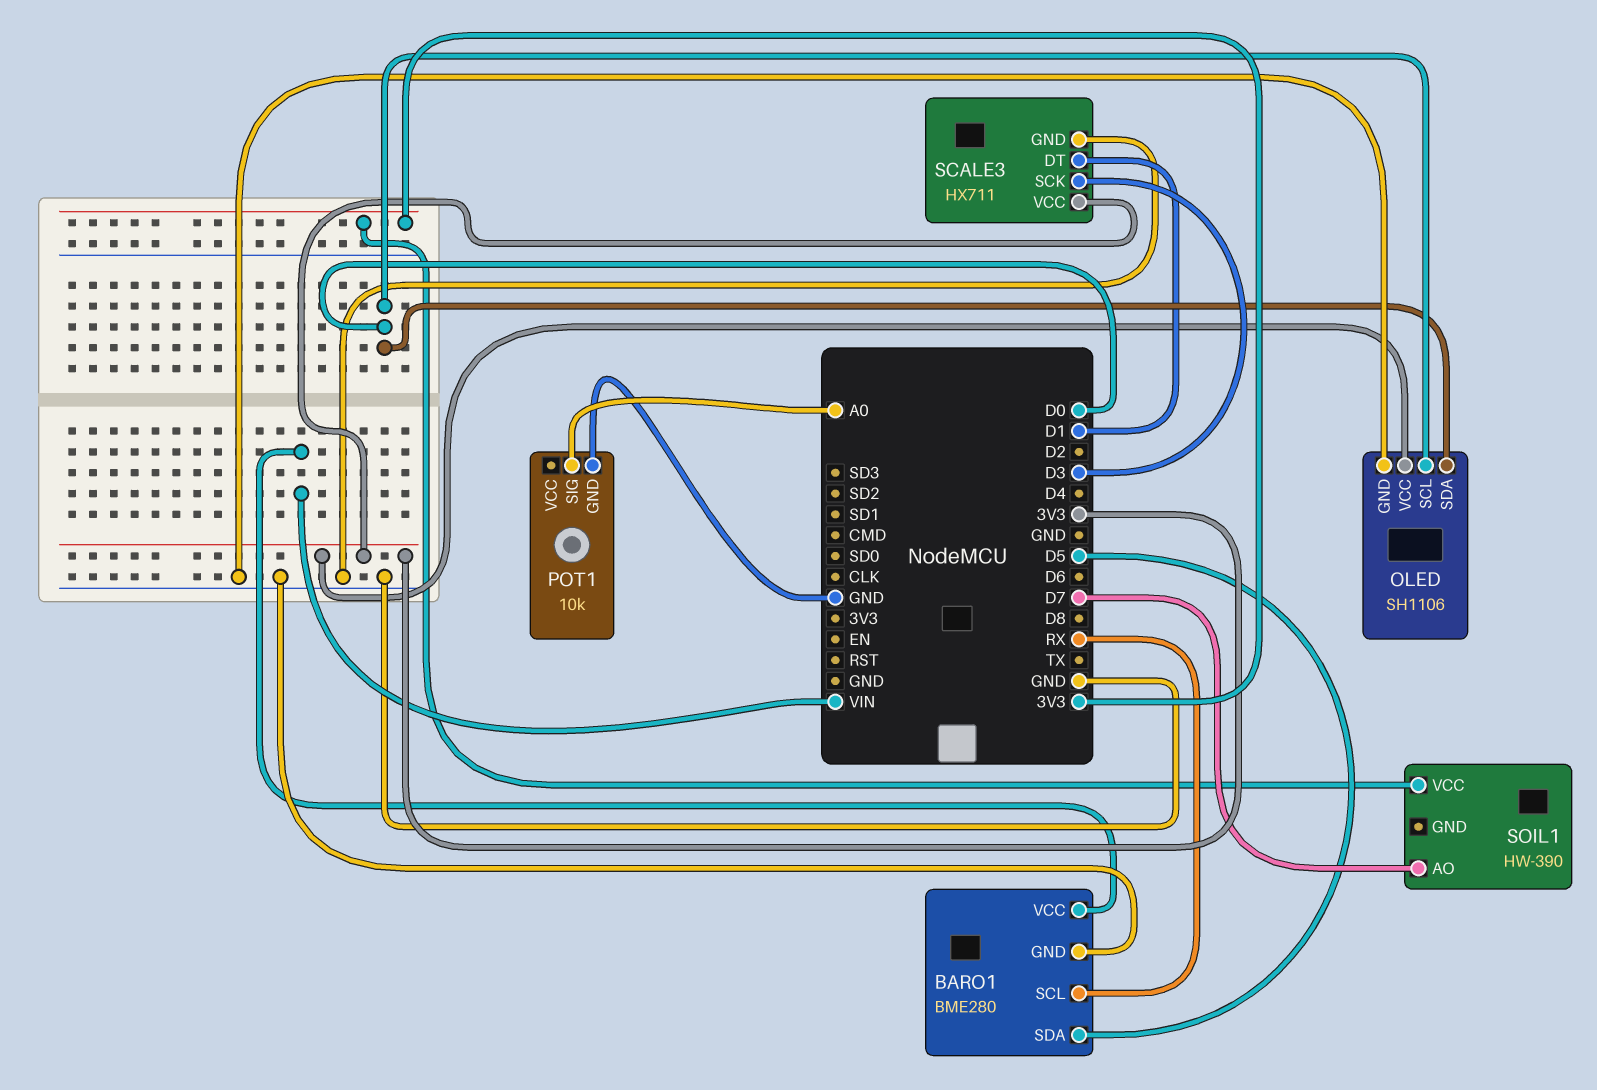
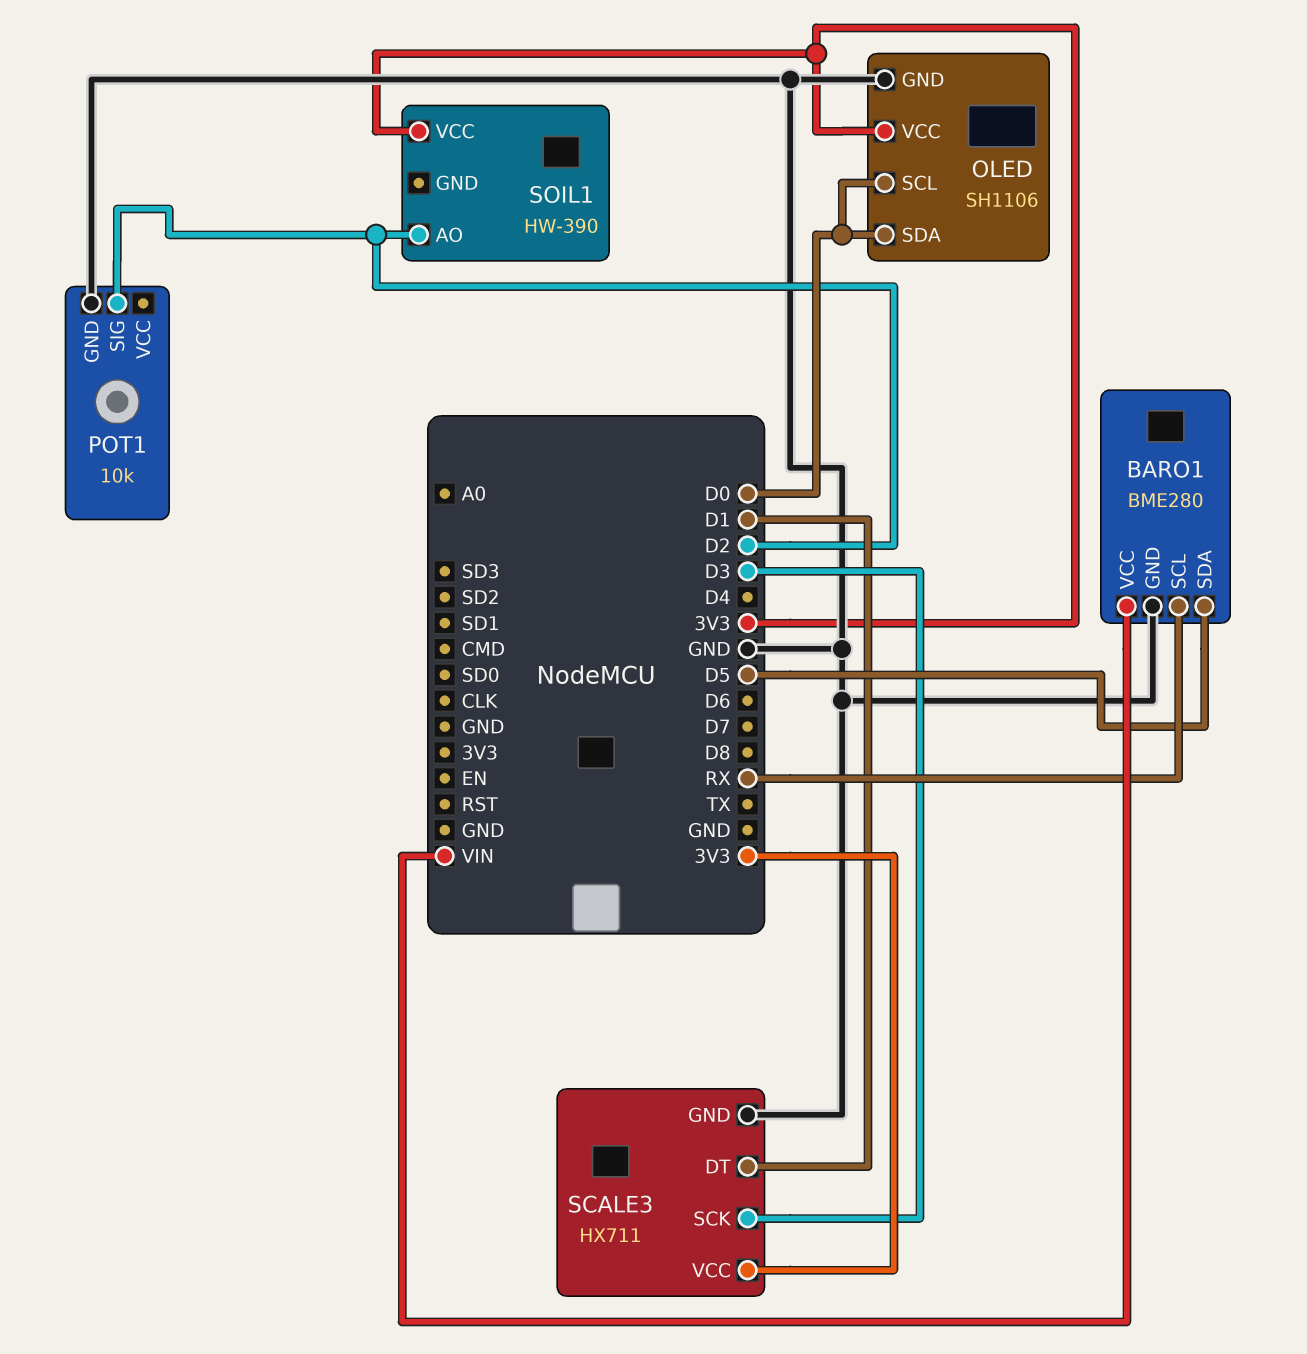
POT1 pin SIG: A0 -> D2
SOIL1 pin AO: D7 -> D2

